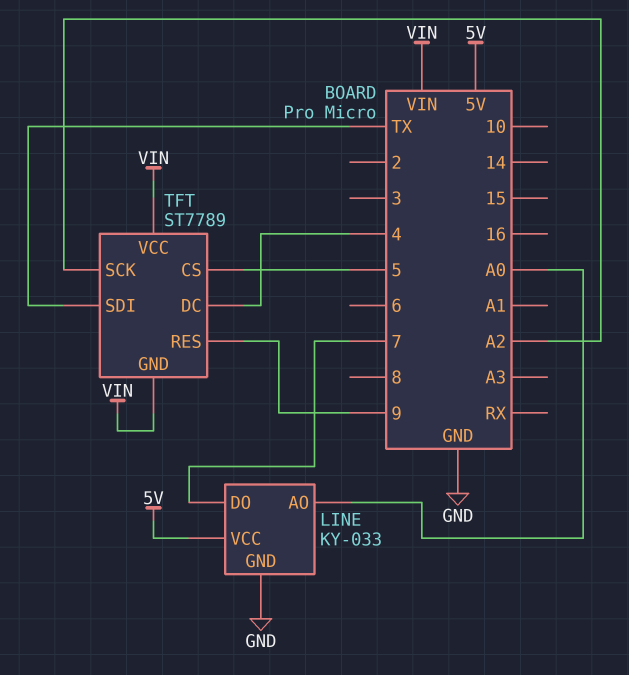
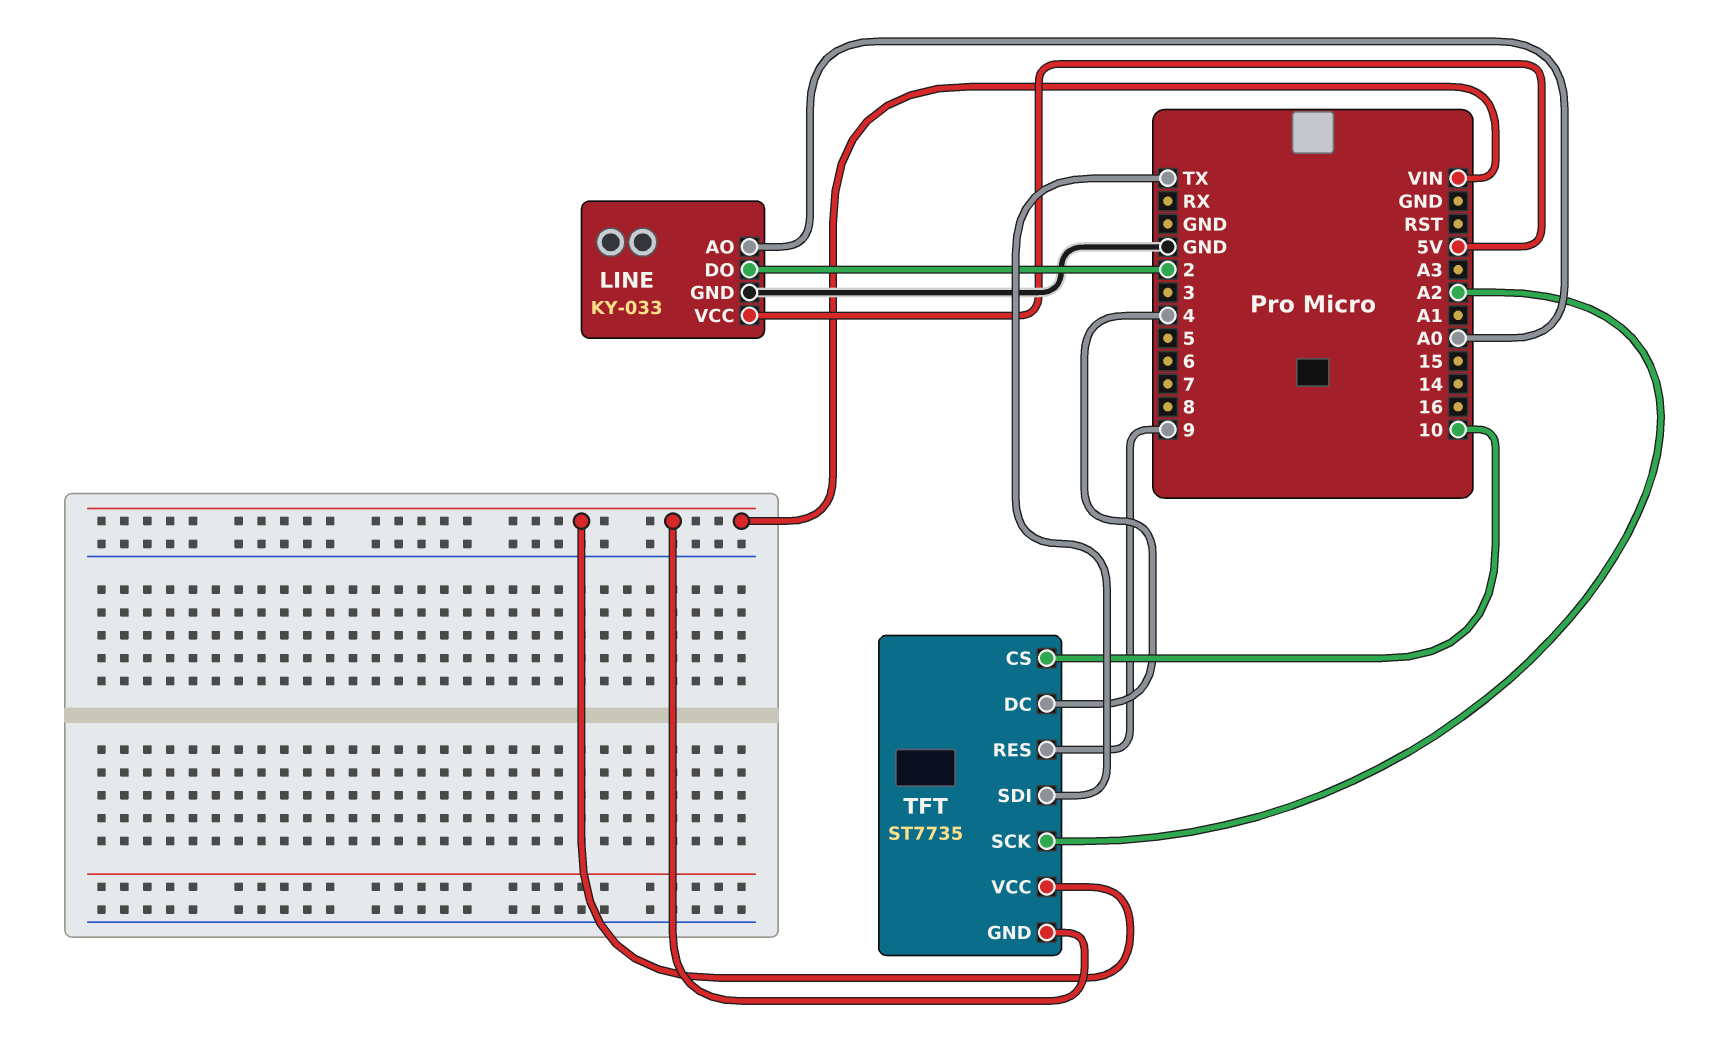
LINE pin DO: 7 -> 2
TFT: ST7789 -> ST7735
TFT pin CS: 5 -> 10

